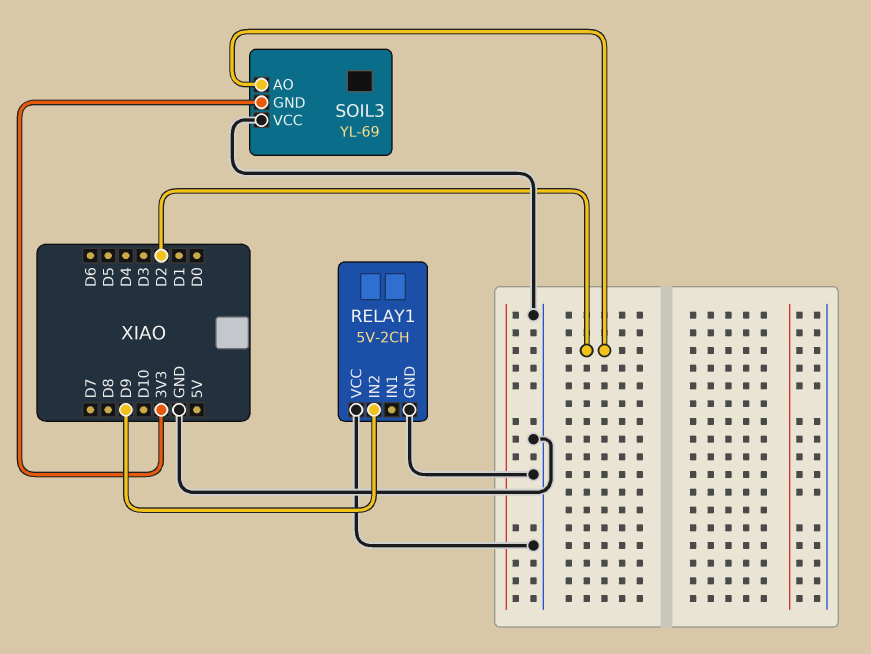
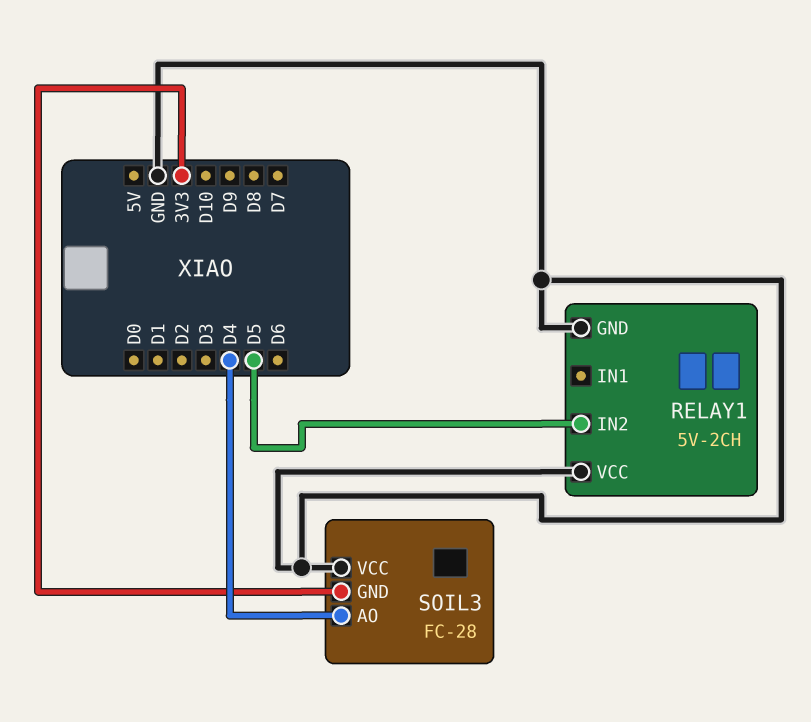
RELAY1 pin IN2: D9 -> D5
SOIL3: YL-69 -> FC-28
SOIL3 pin AO: D2 -> D4

